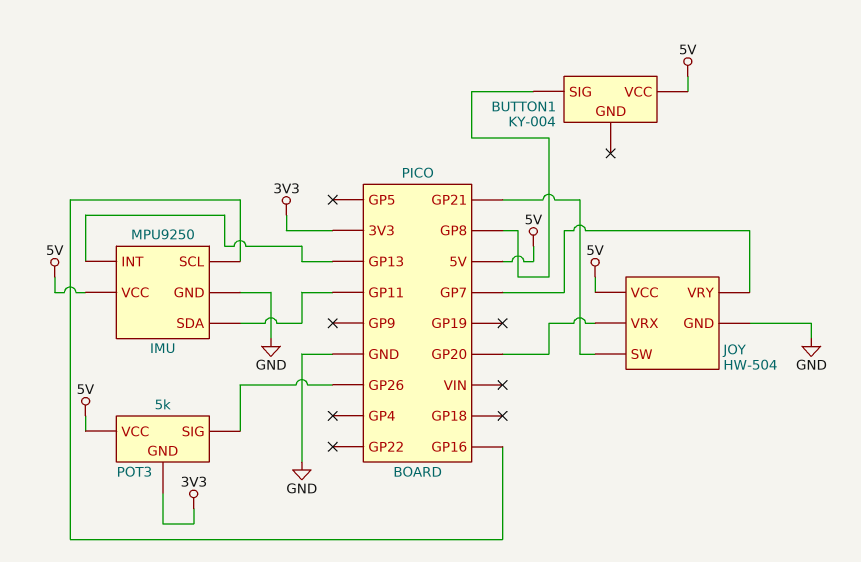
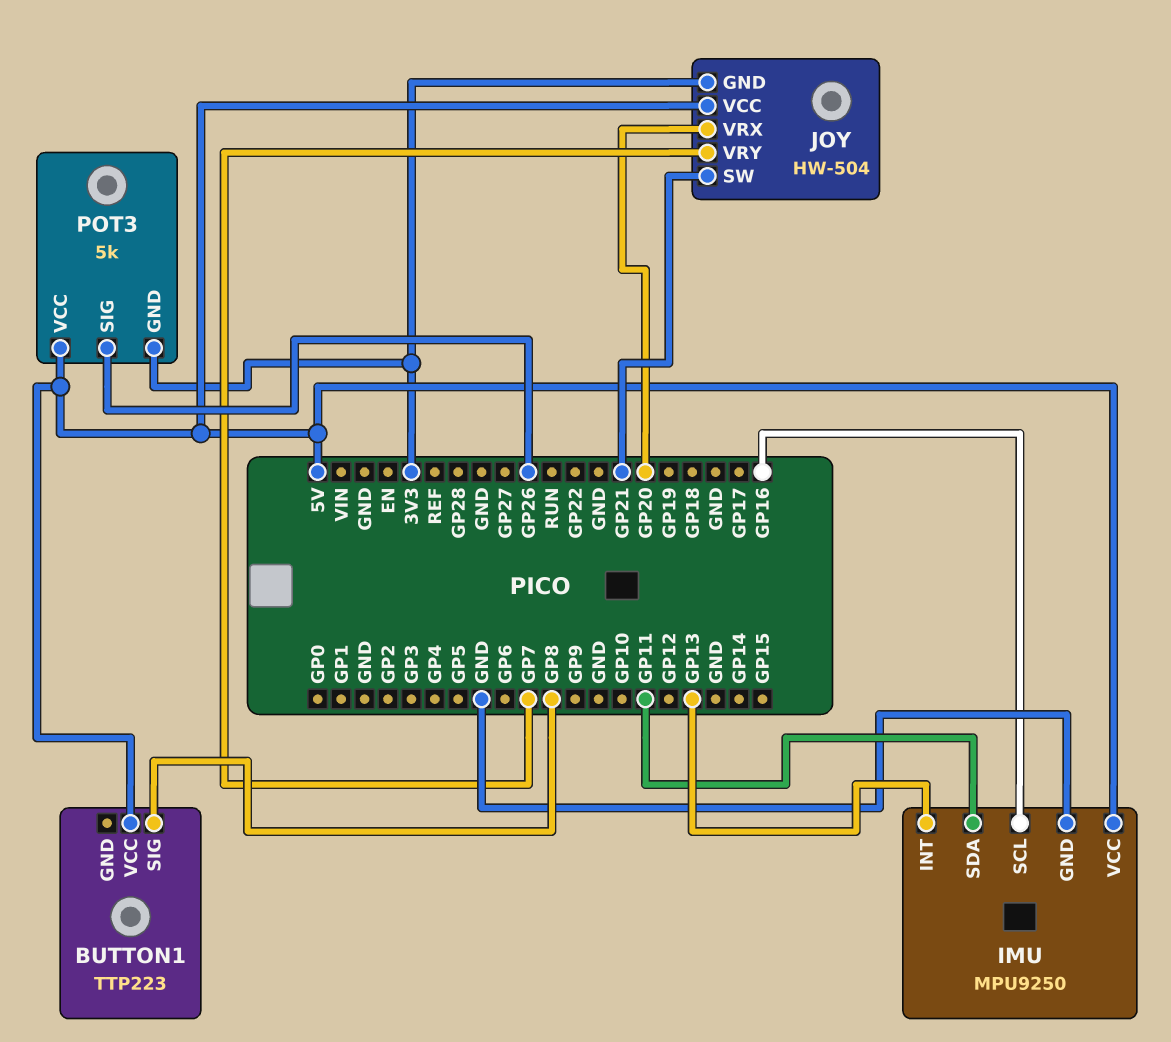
BUTTON1: KY-004 -> TTP223
JOY pin GND: GND -> 3V3

